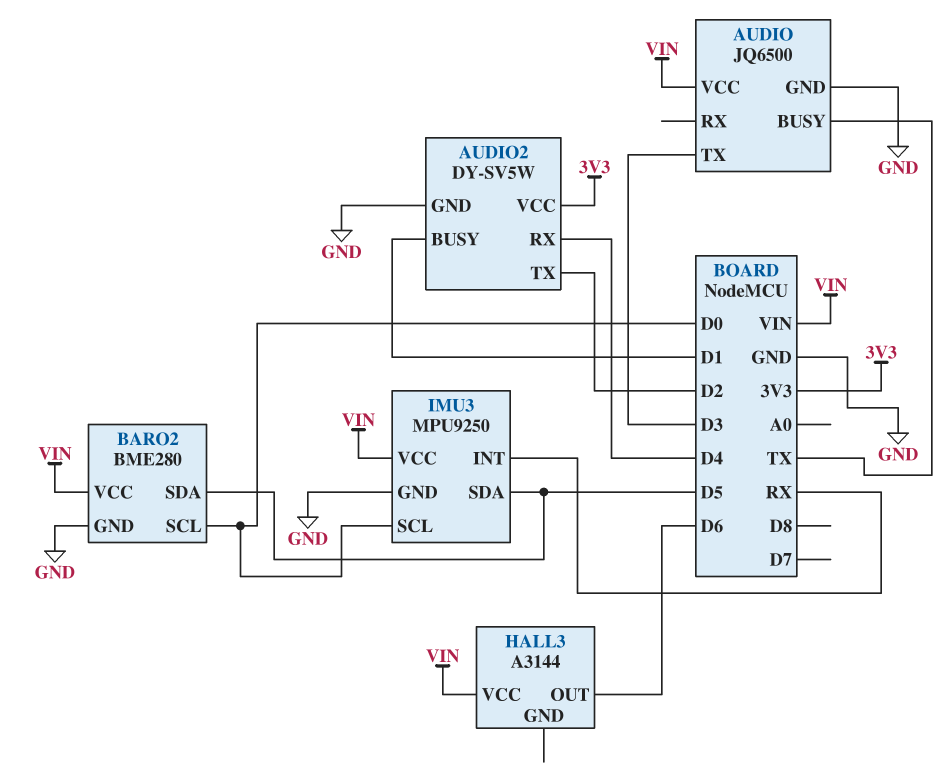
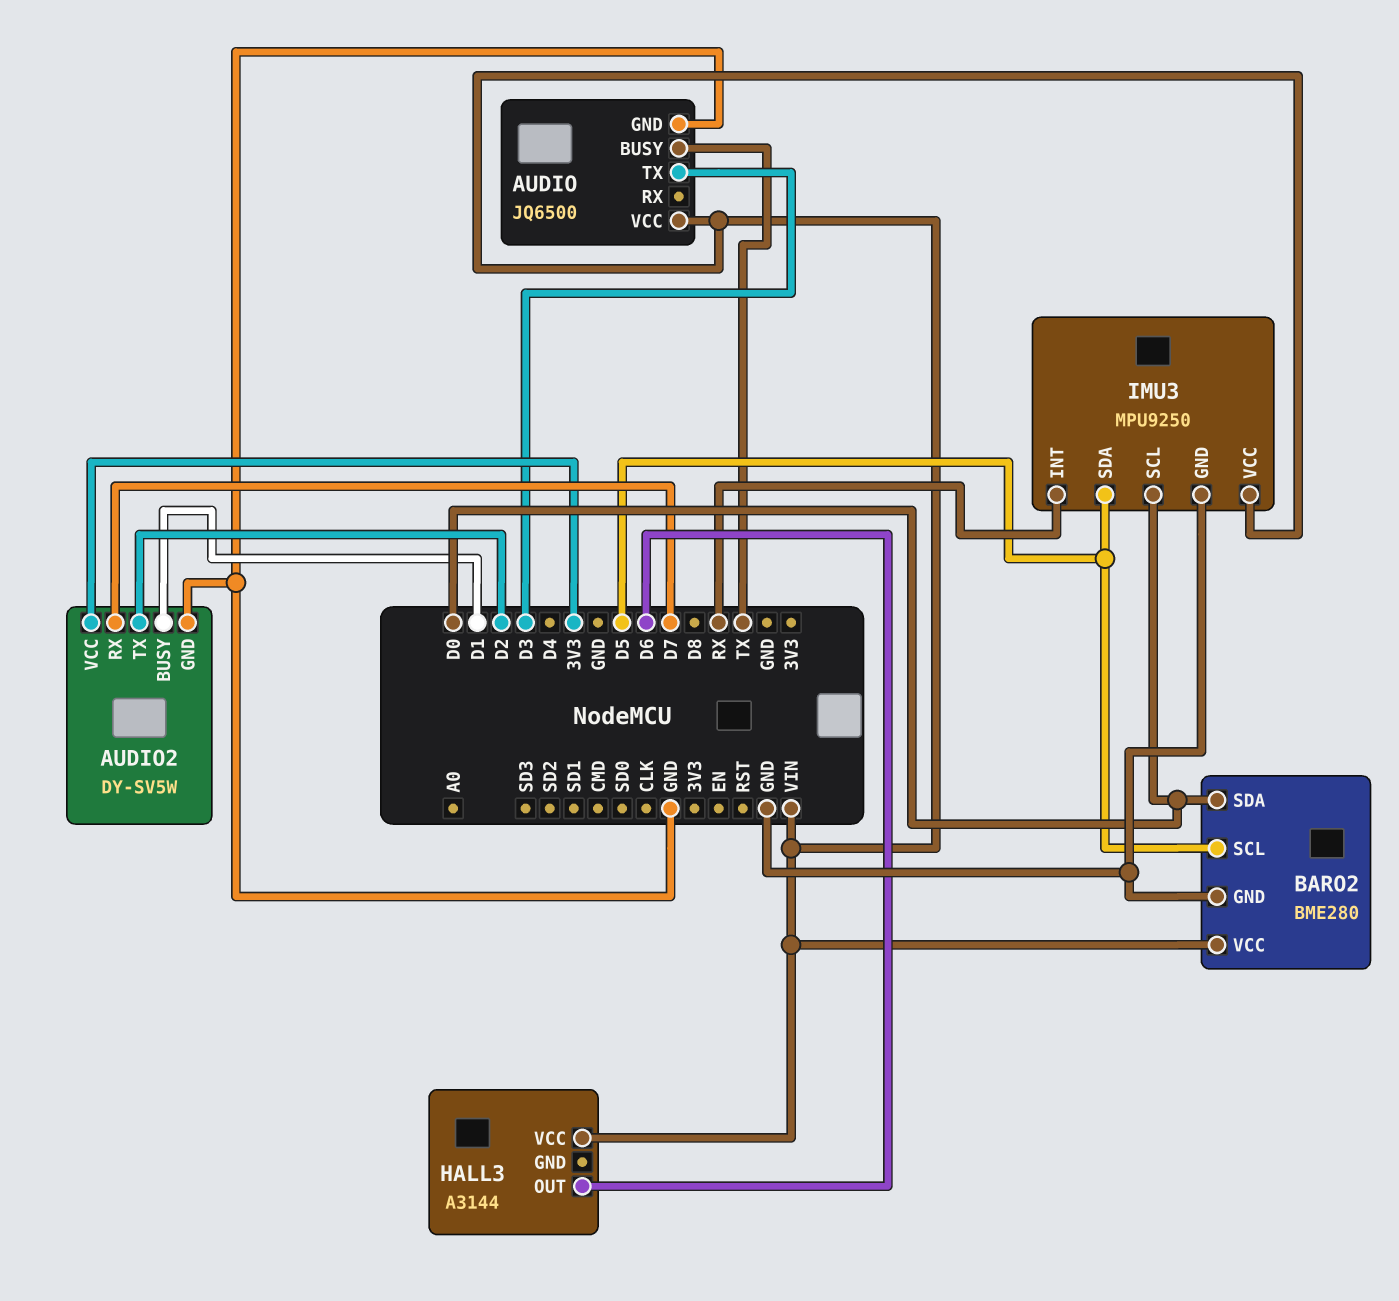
AUDIO2 pin RX: D4 -> D7
BARO2 pin SCL: D0 -> D5
BARO2 pin SDA: D5 -> D0

